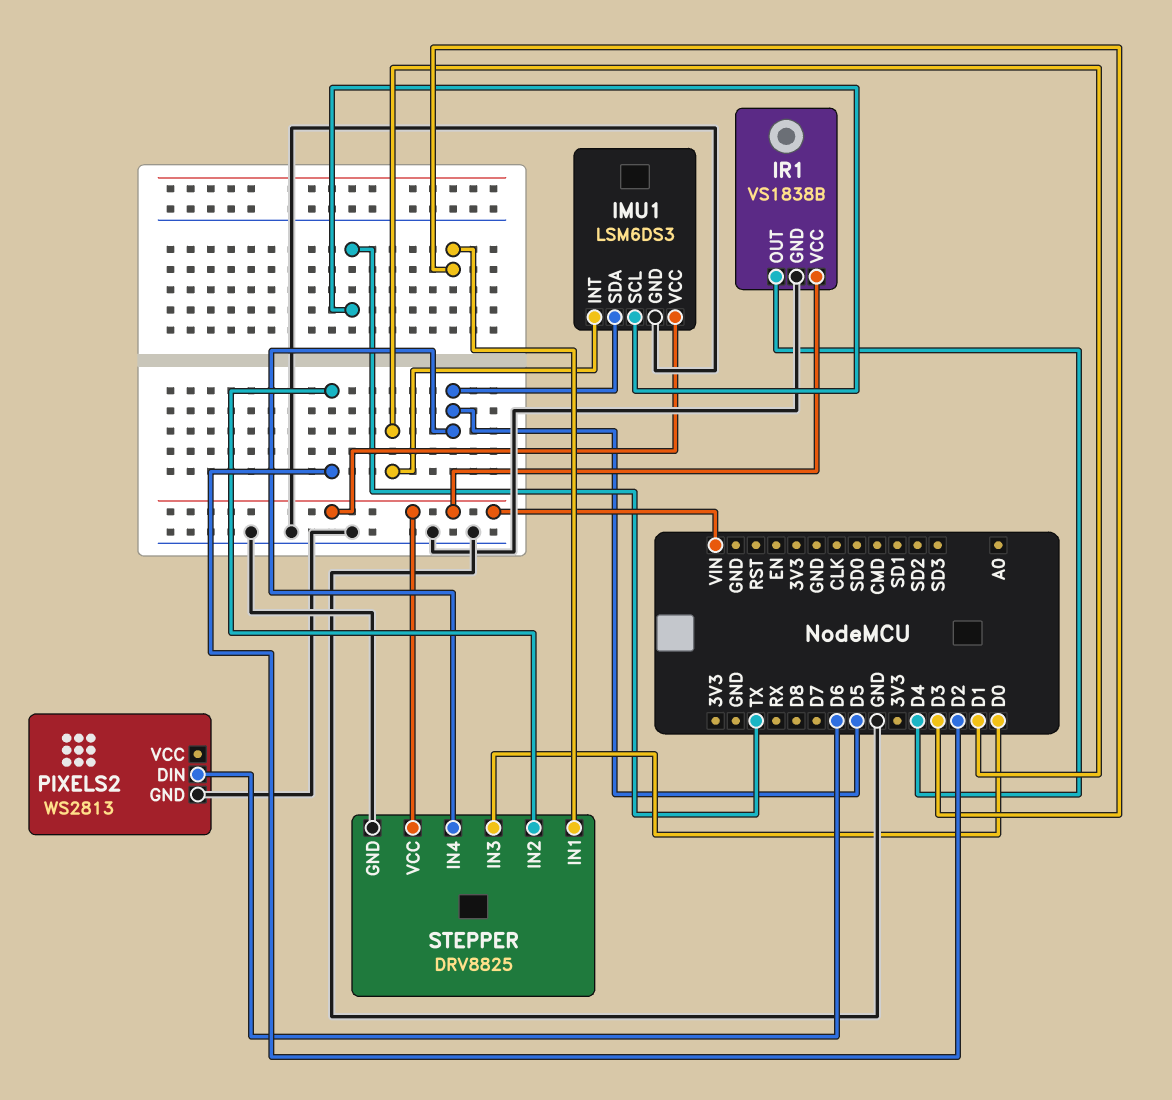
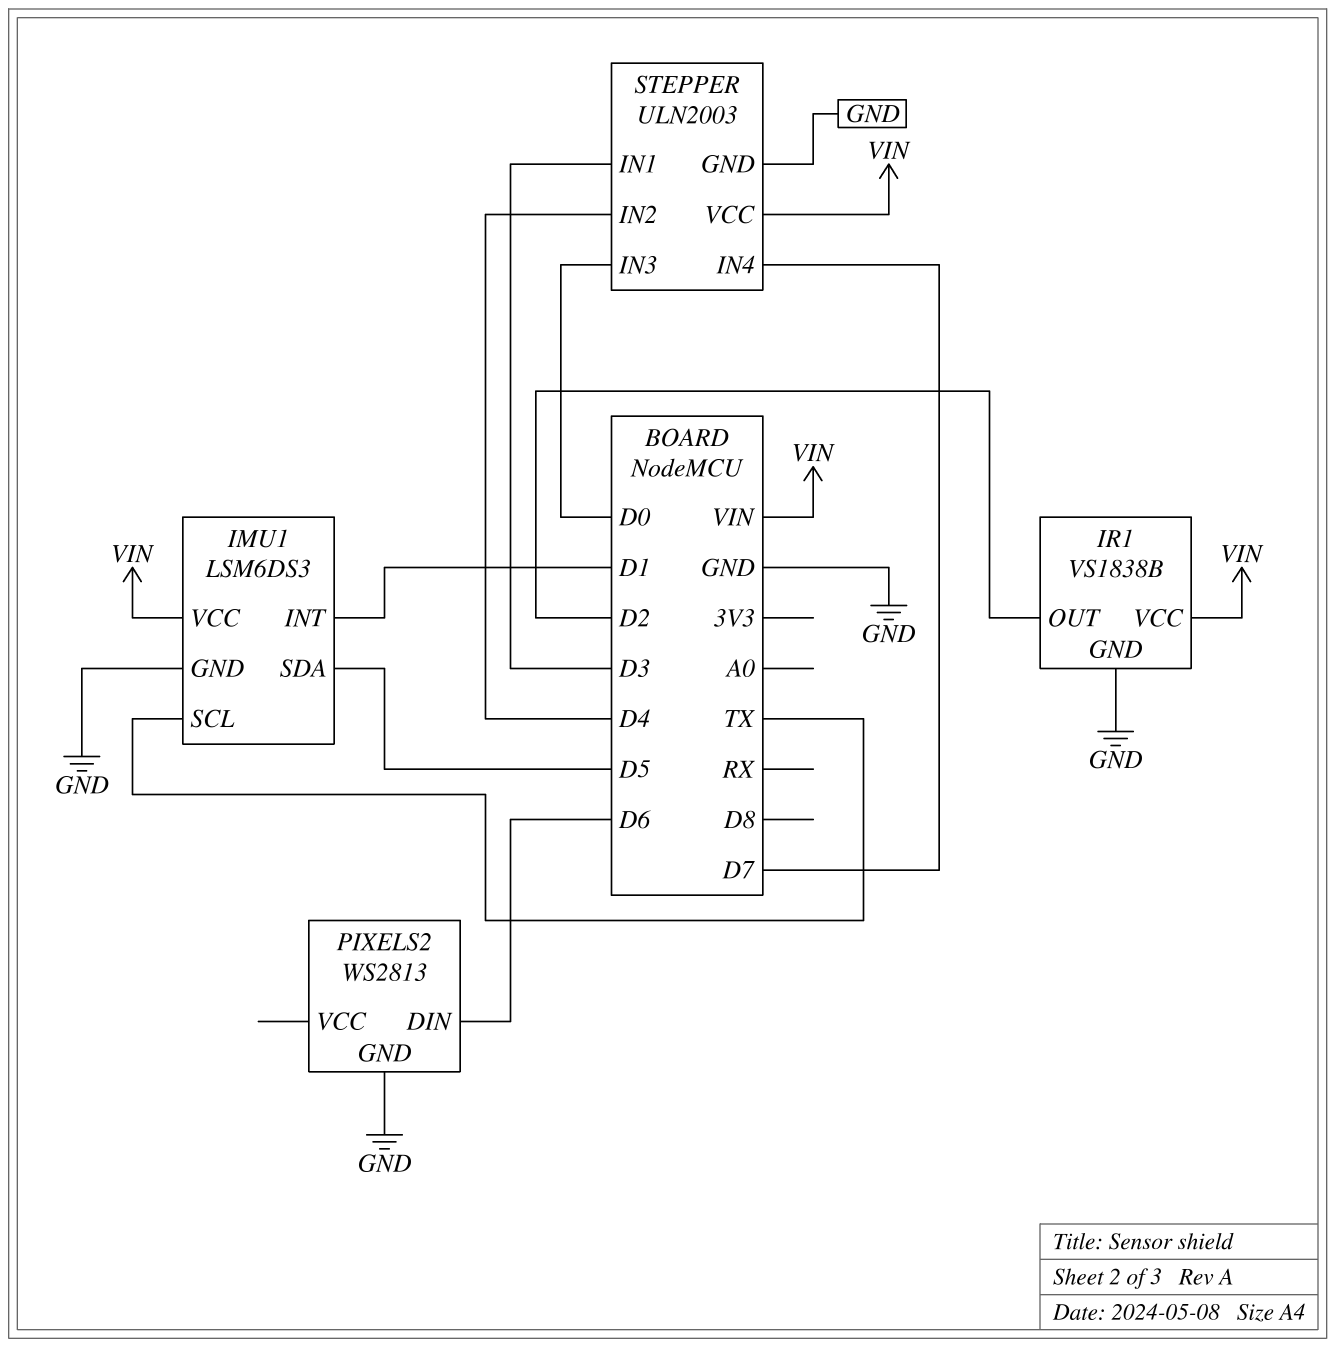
IR1 pin OUT: D4 -> D2
STEPPER: DRV8825 -> ULN2003
STEPPER pin IN2: D2 -> D4
STEPPER pin IN4: D5 -> D7

